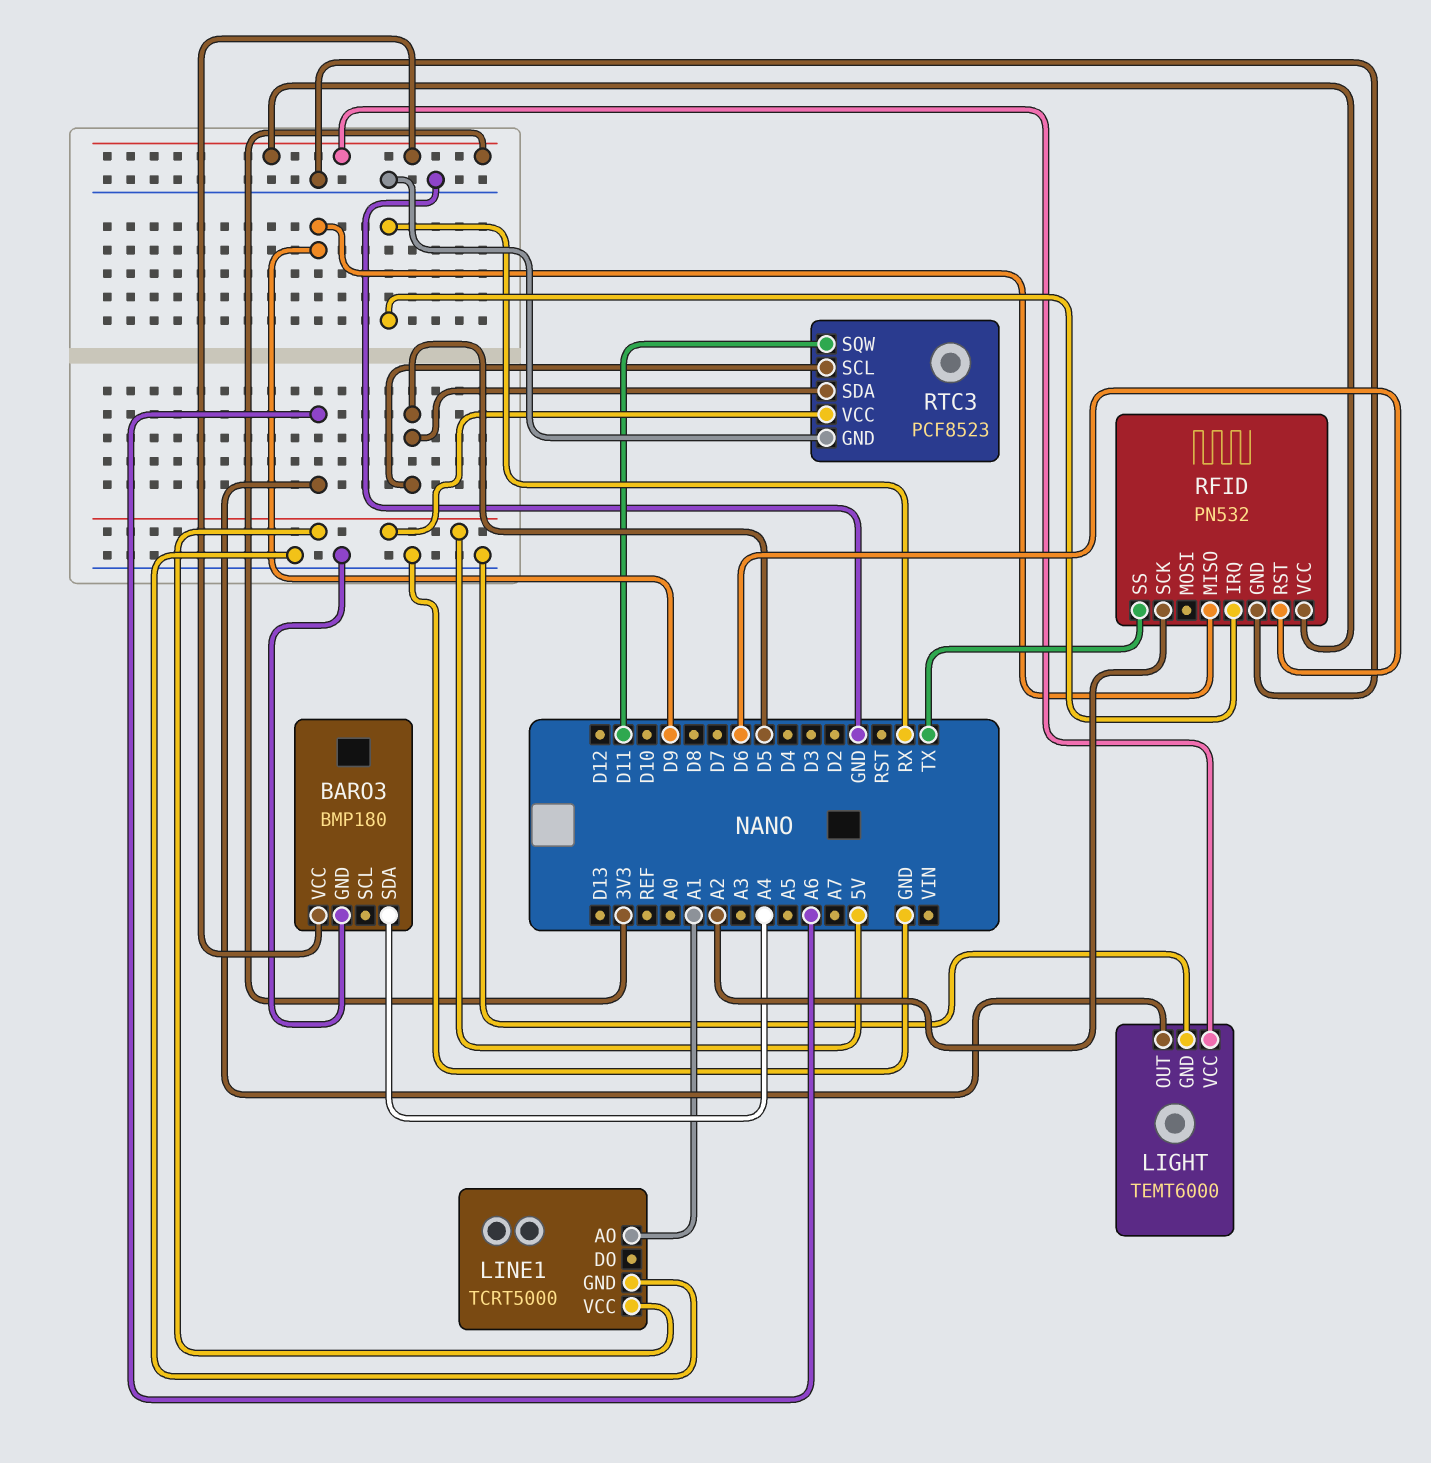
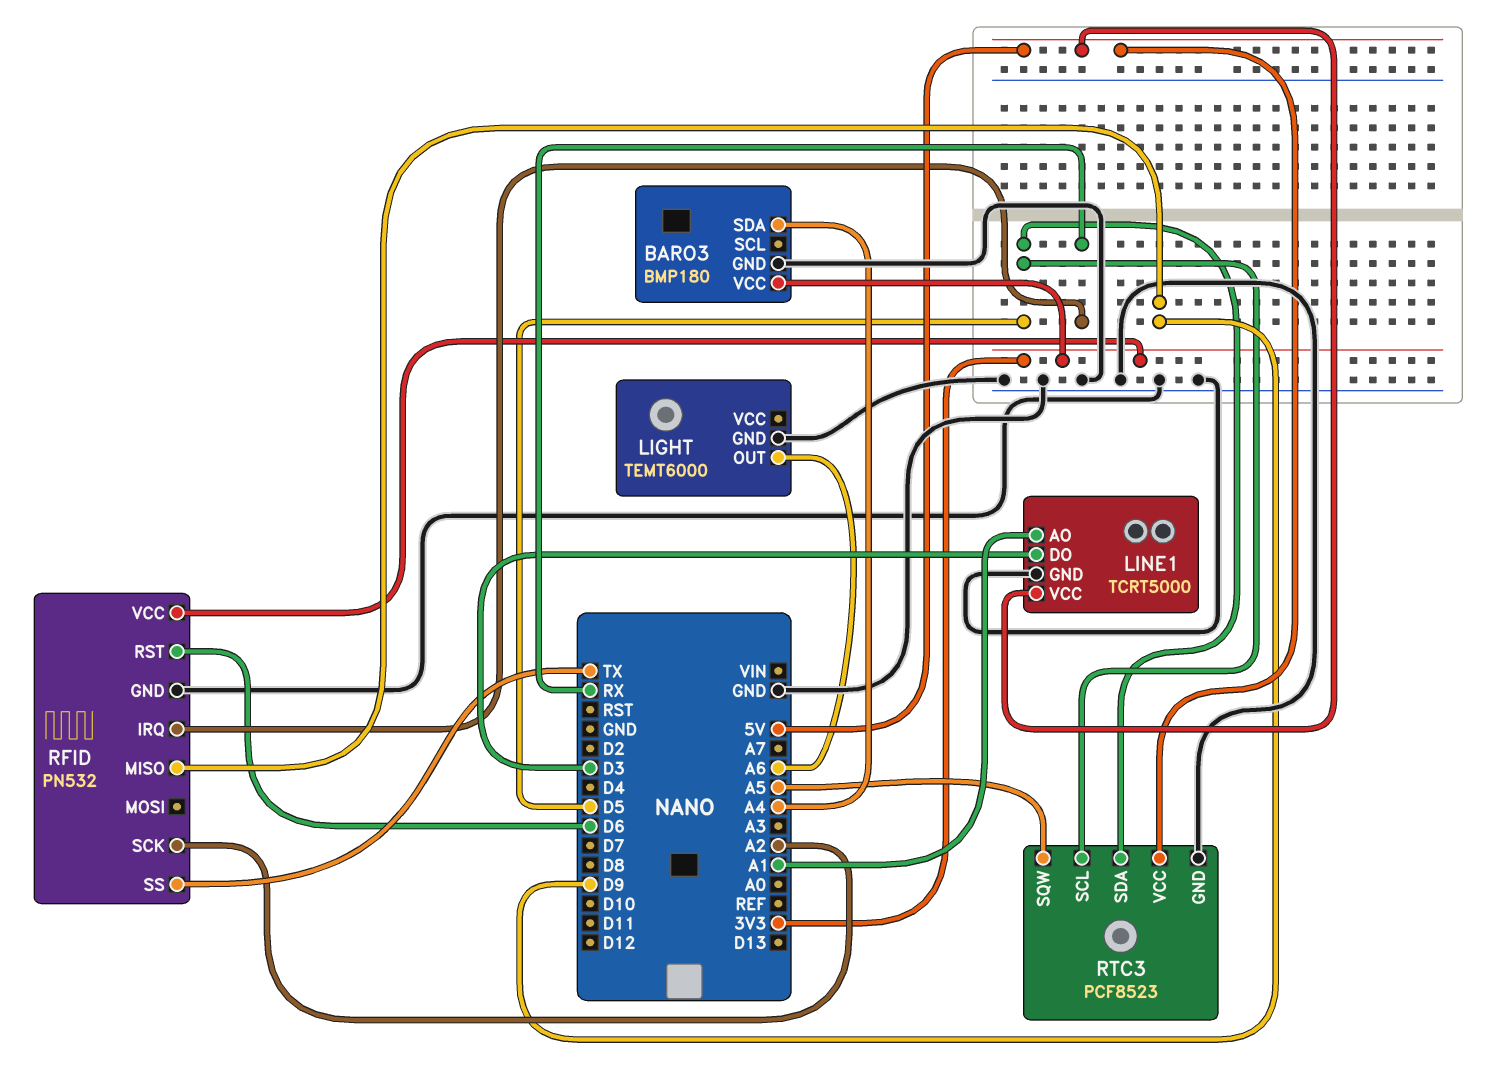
LIGHT pin VCC: 3V3 -> none
LINE1 pin DO: none -> D3
RTC3 pin SQW: D11 -> A5

